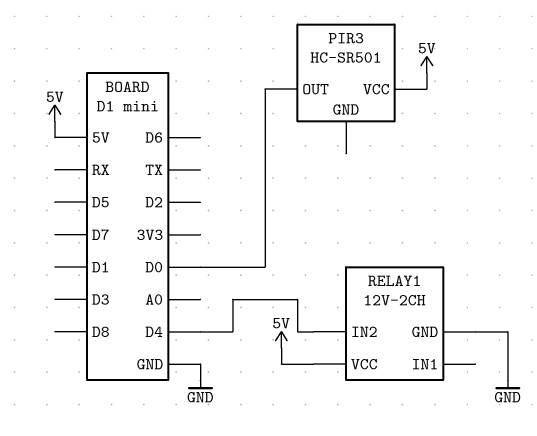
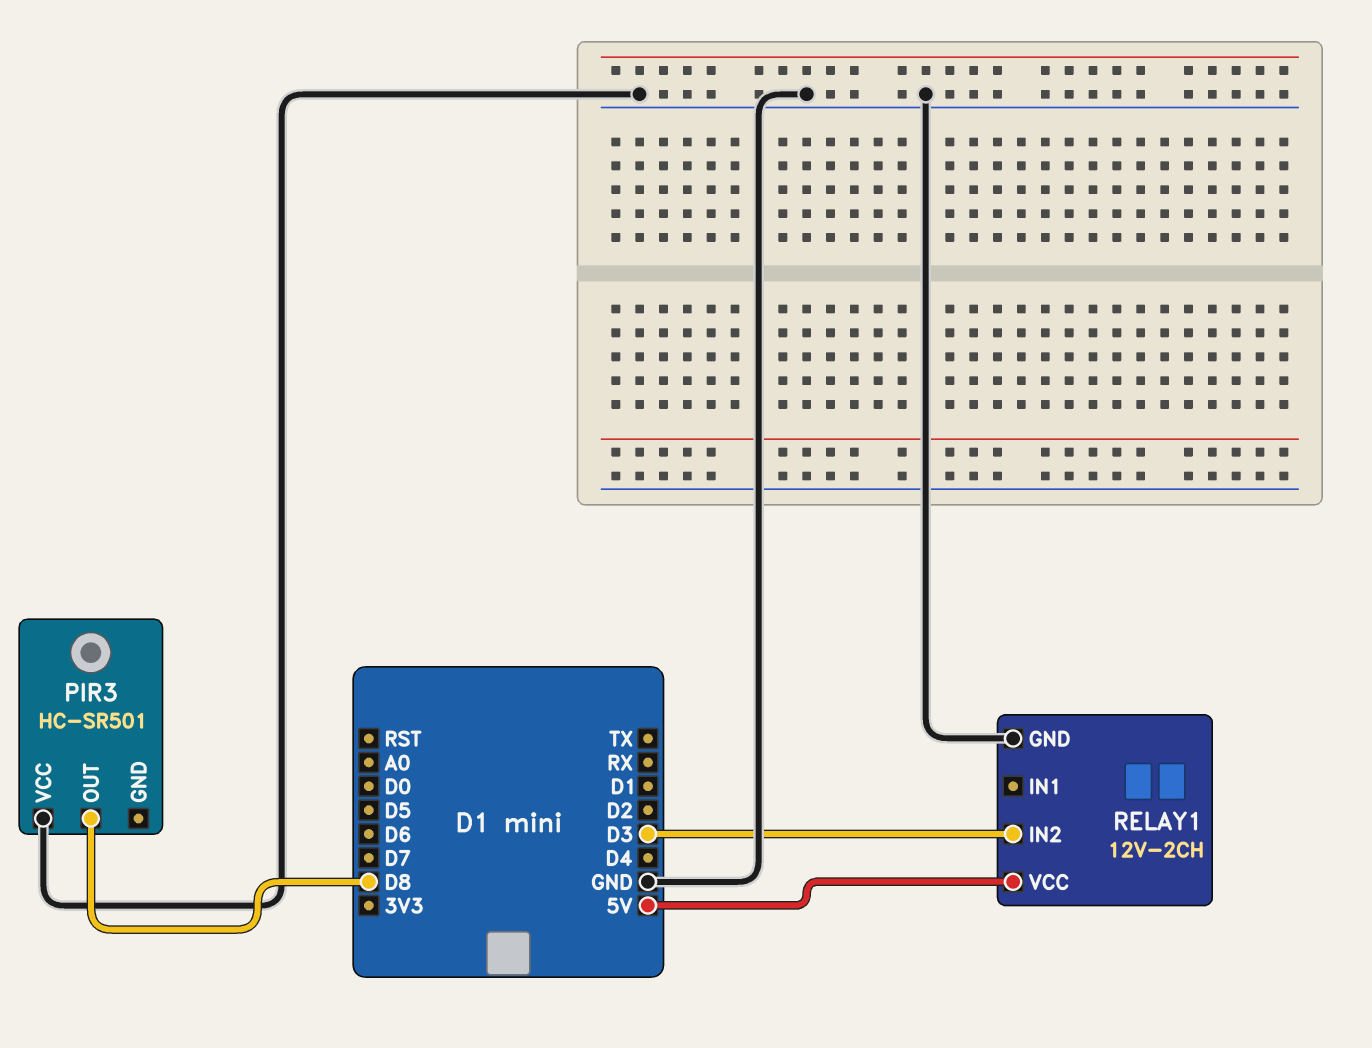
PIR3 pin OUT: D0 -> D8
PIR3 pin VCC: 5V -> GND
RELAY1 pin IN2: D4 -> D3

